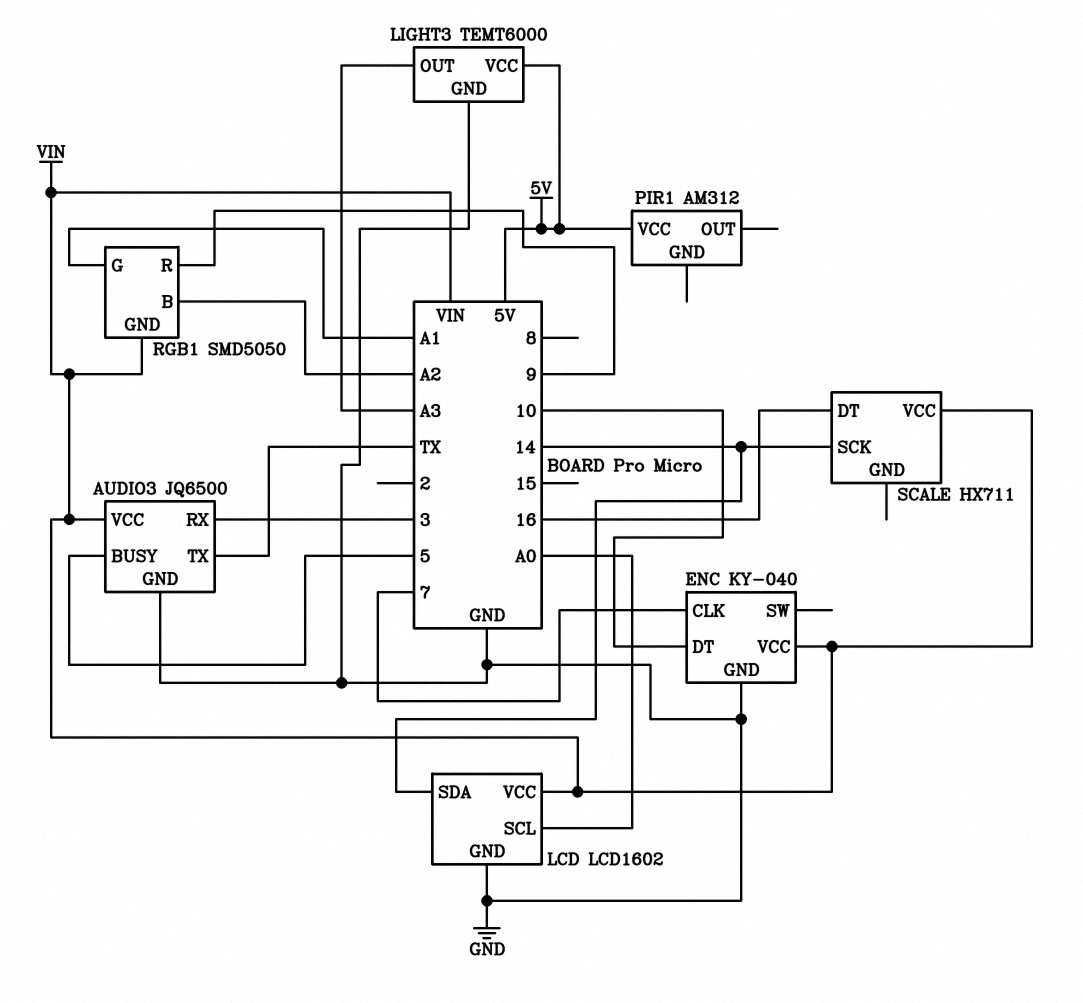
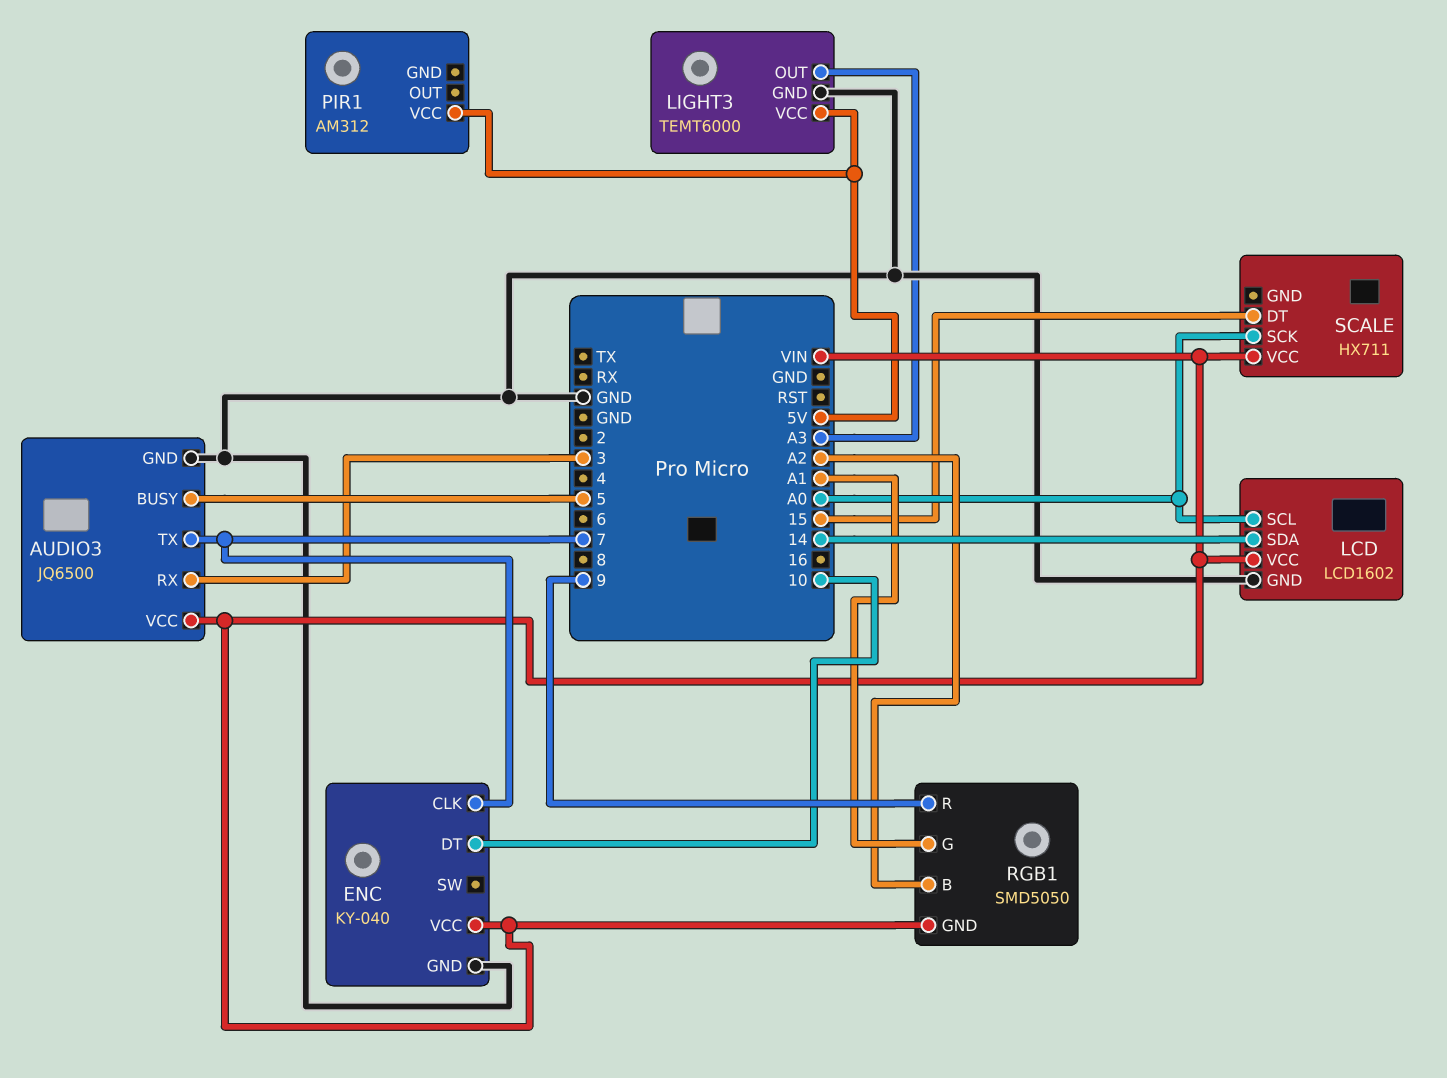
AUDIO3 pin TX: TX -> 7
SCALE pin DT: 16 -> 15
SCALE pin SCK: 14 -> A0

